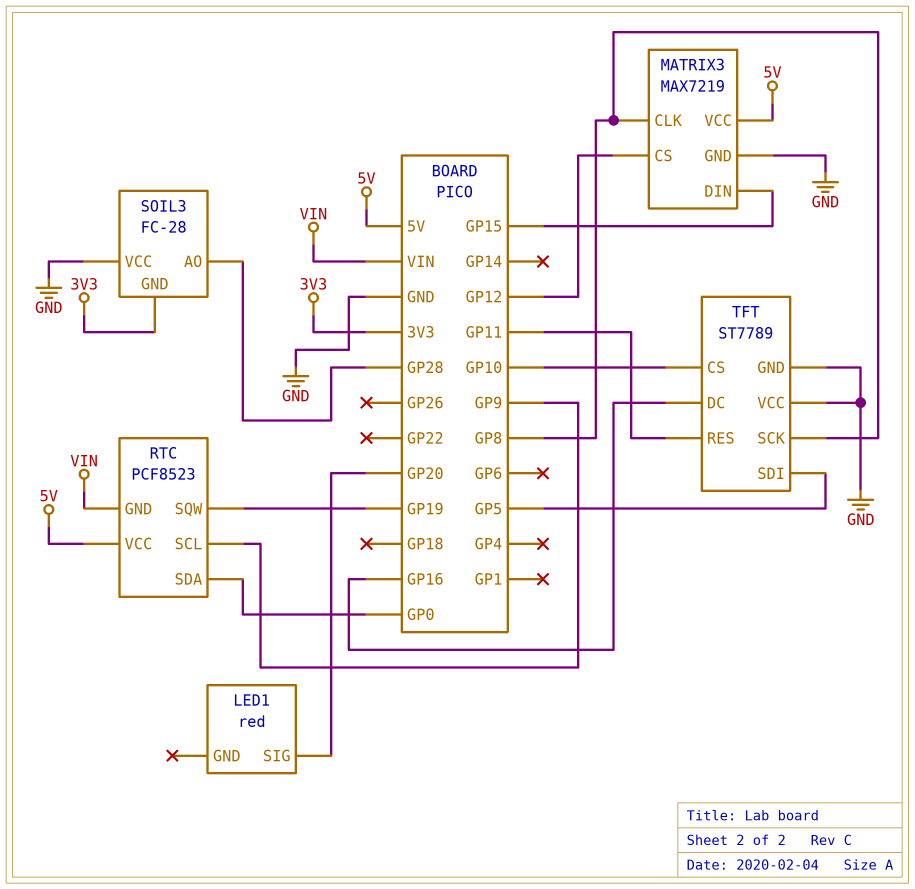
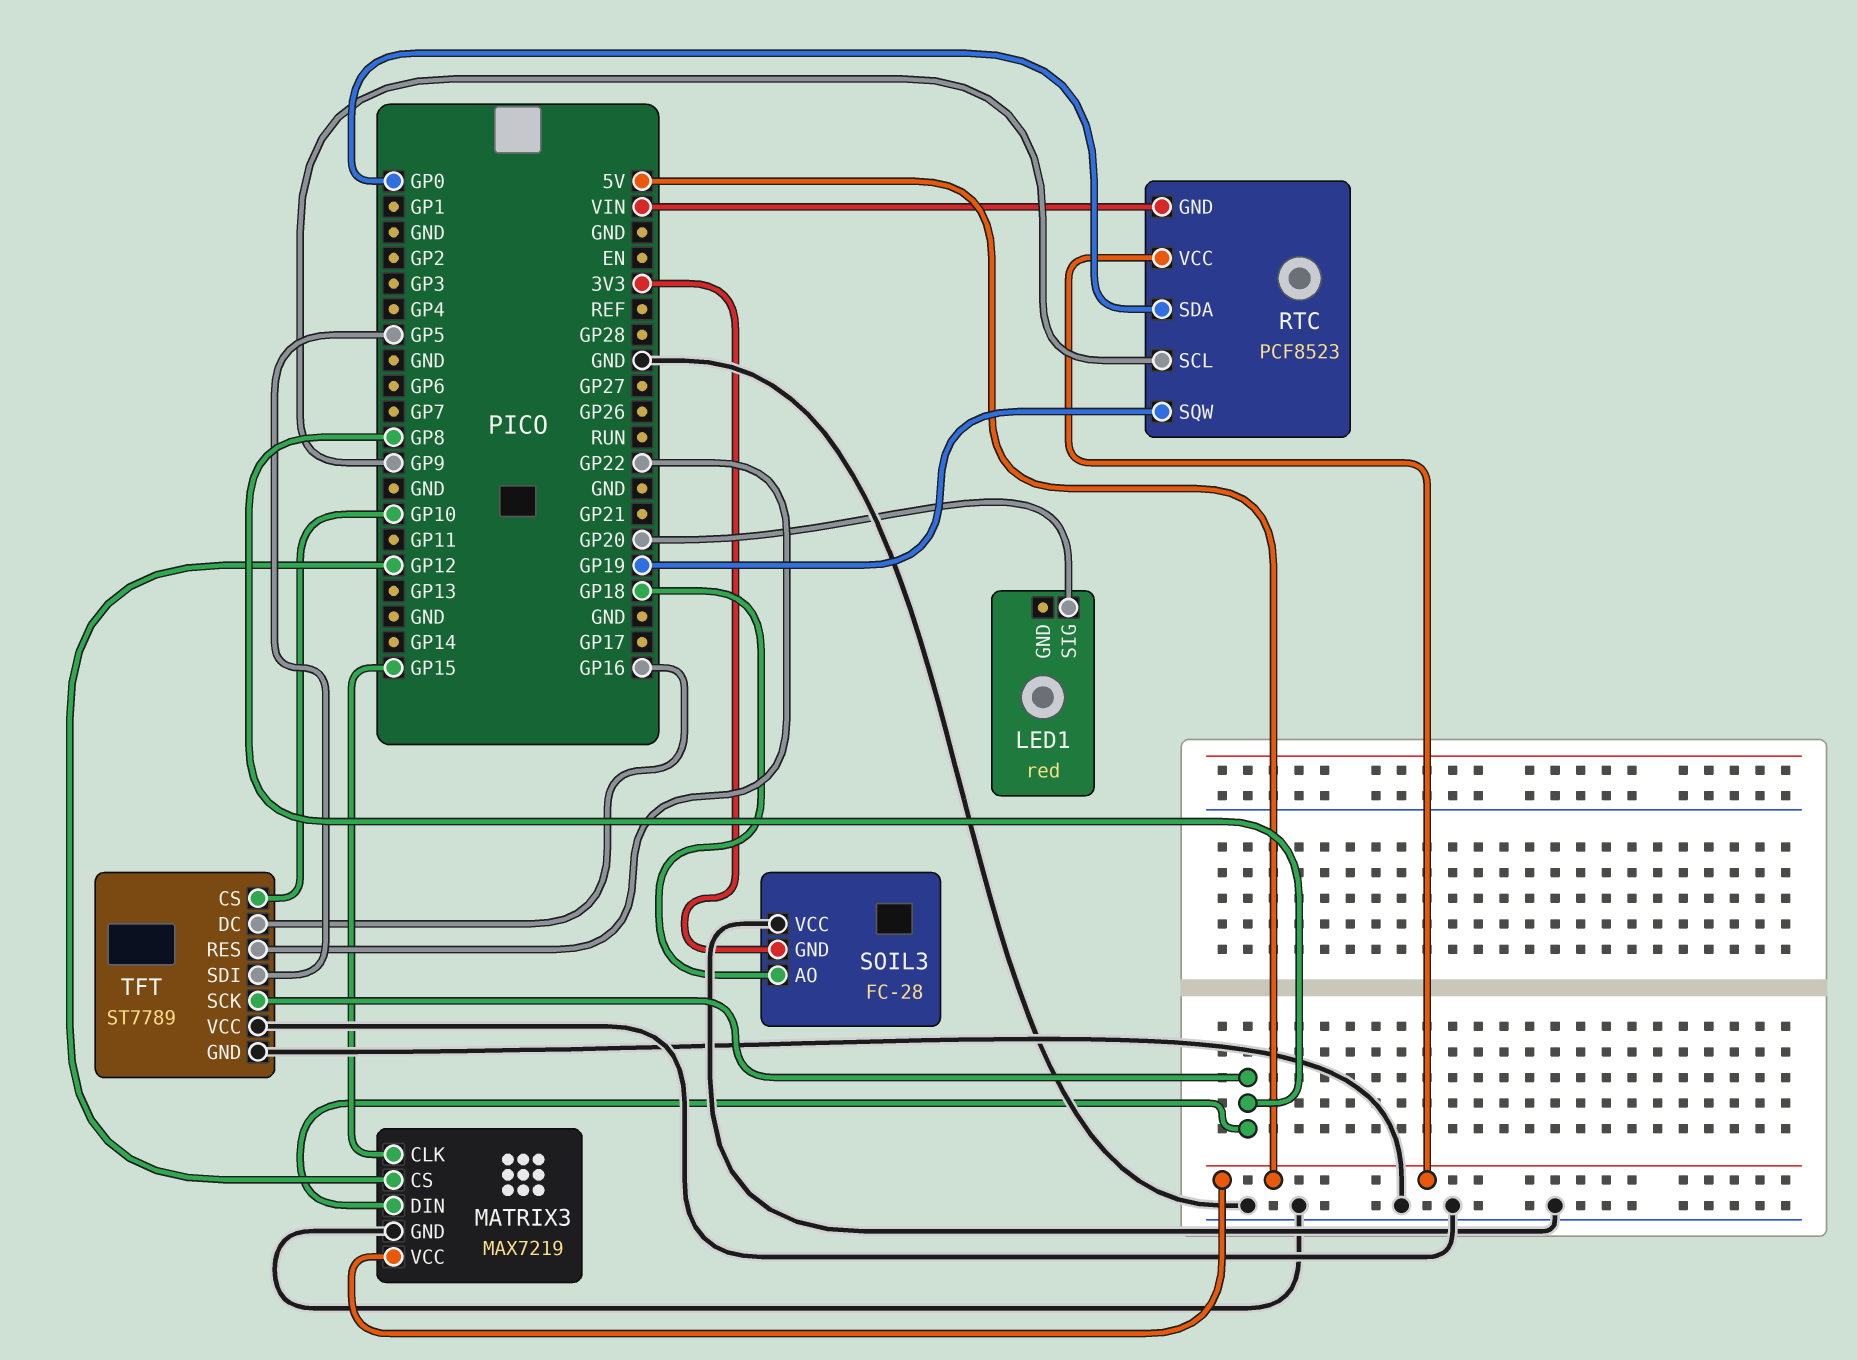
MATRIX3 pin CLK: GP8 -> GP15
MATRIX3 pin DIN: GP15 -> GP8
SOIL3 pin AO: GP28 -> GP18
TFT pin RES: GP11 -> GP22

